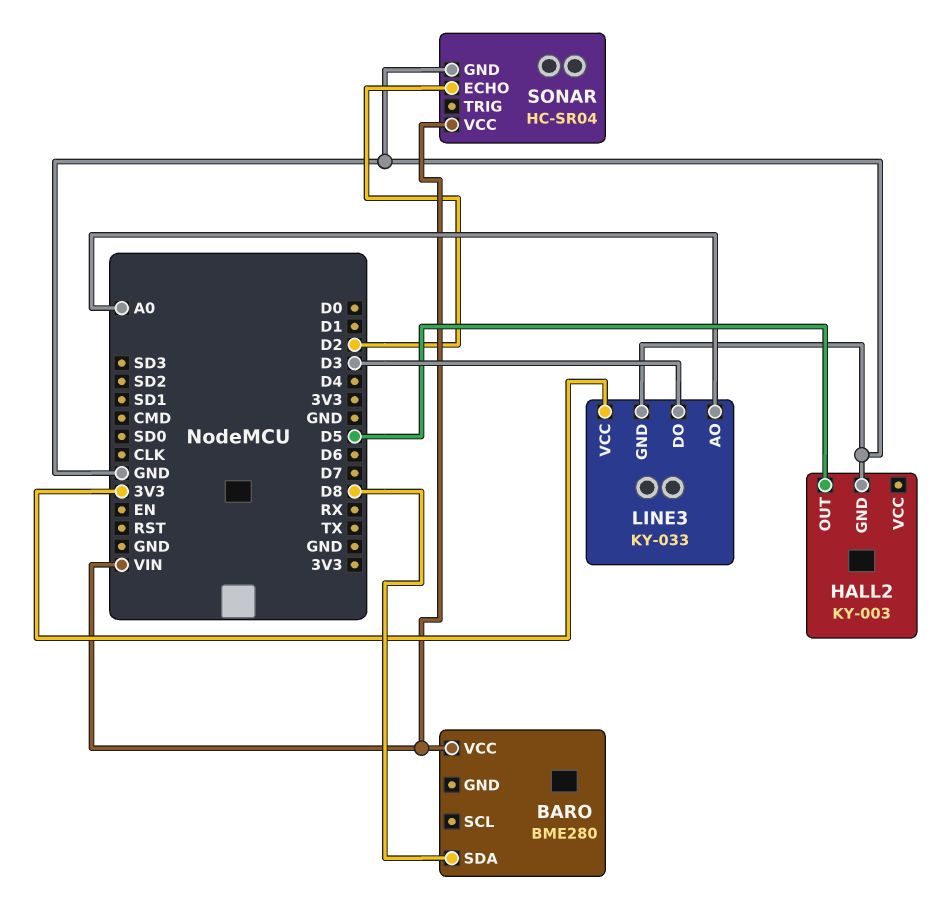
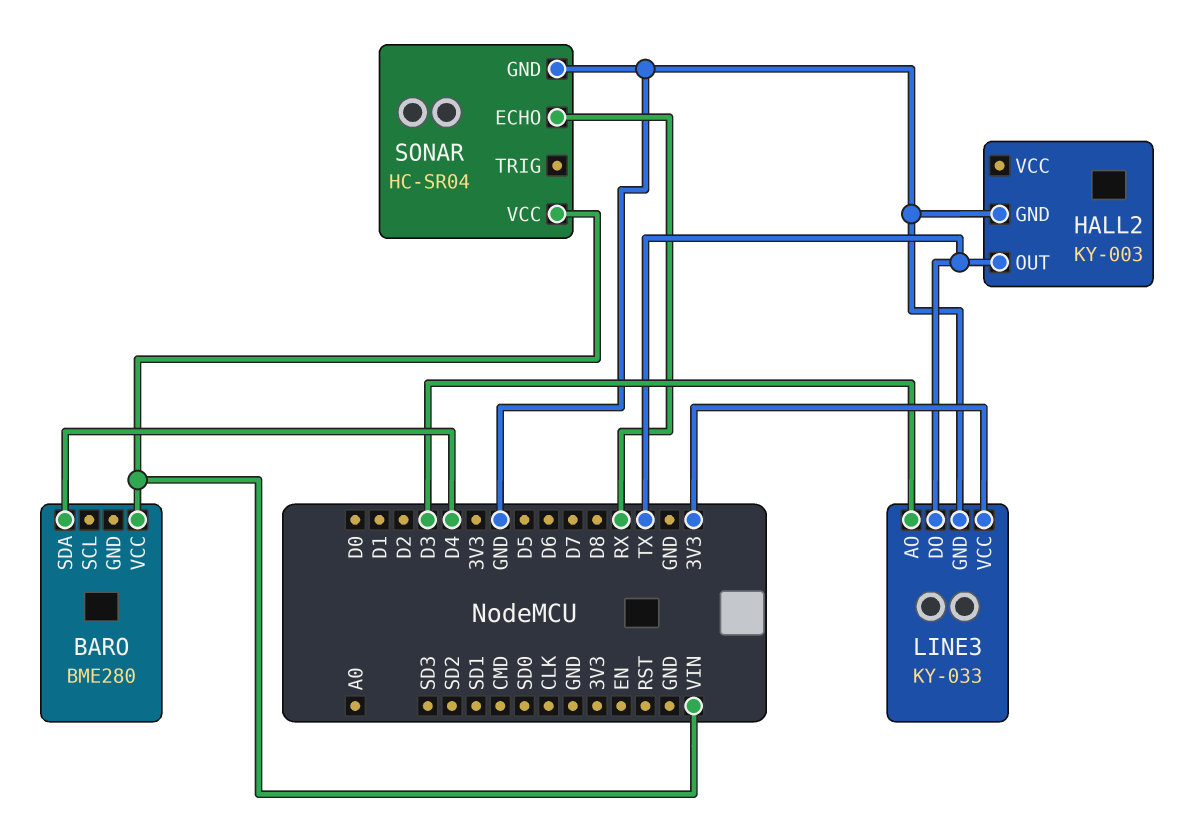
BARO pin SDA: D8 -> D4
HALL2 pin OUT: D5 -> TX
LINE3 pin AO: A0 -> D3
LINE3 pin DO: D3 -> TX
SONAR pin ECHO: D2 -> RX

